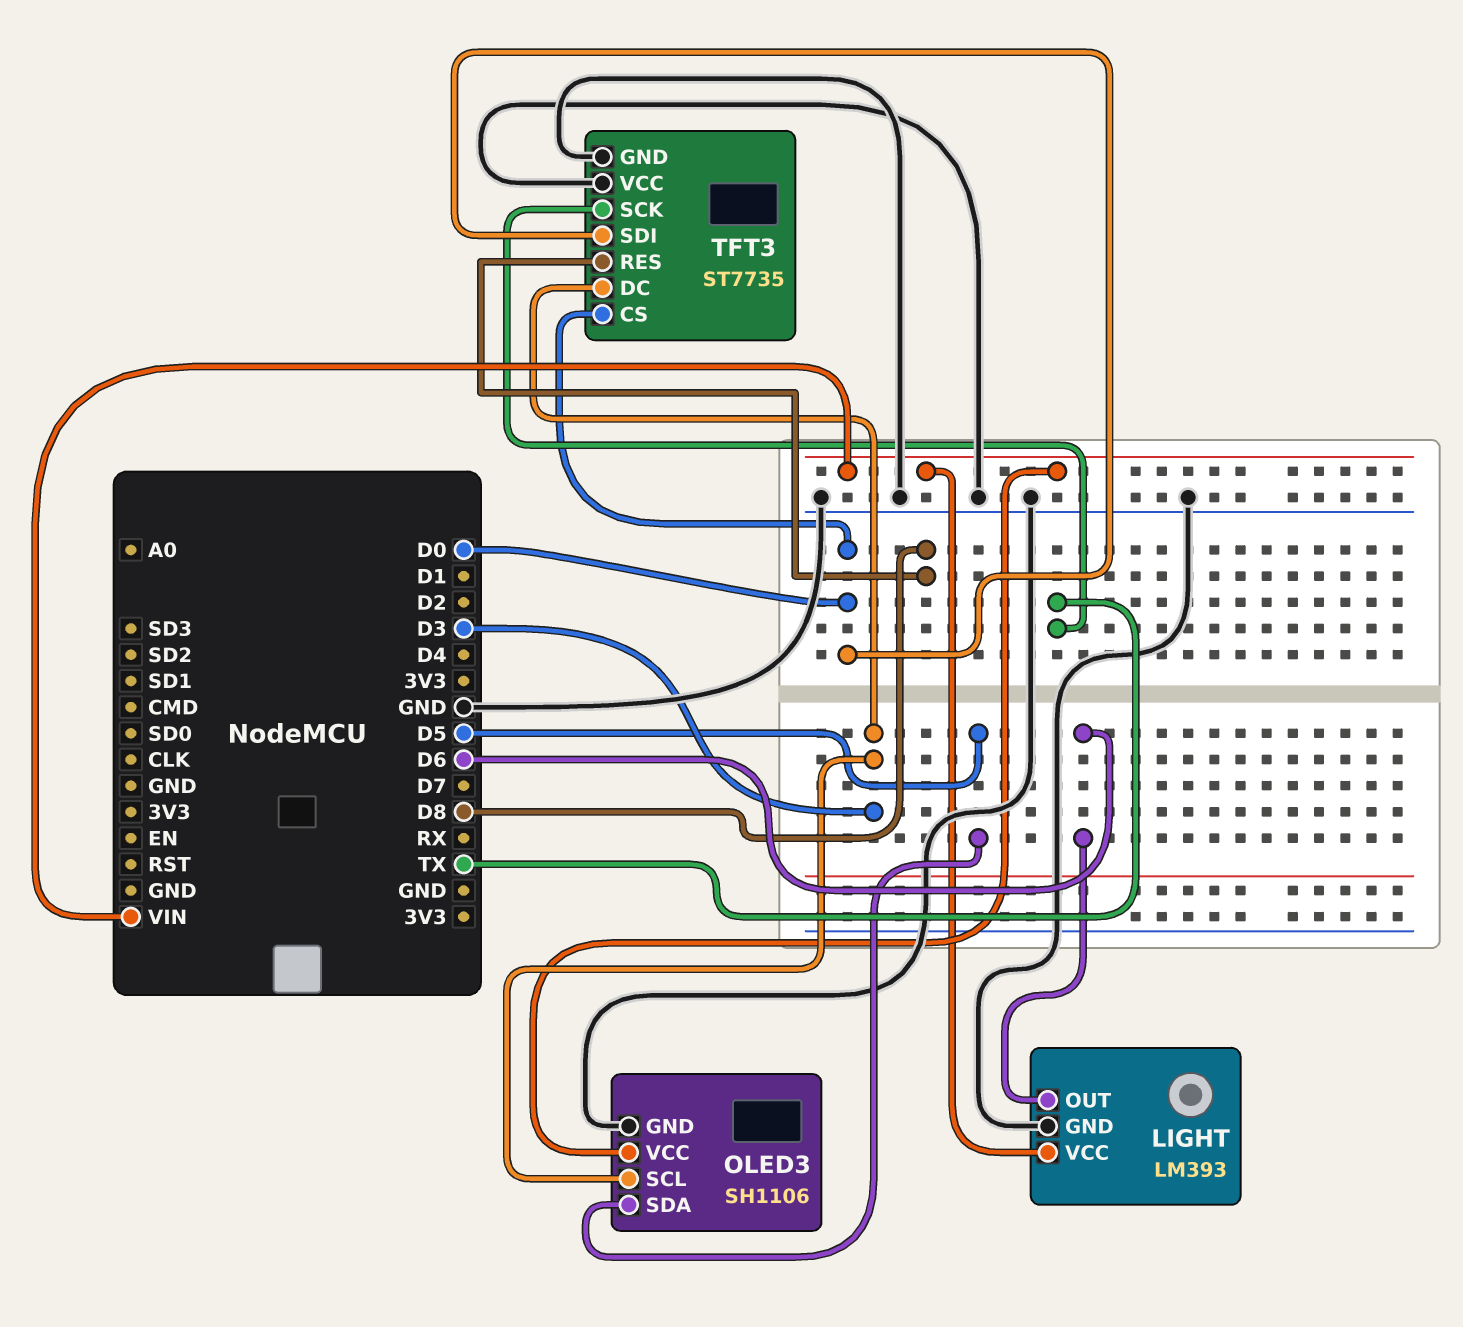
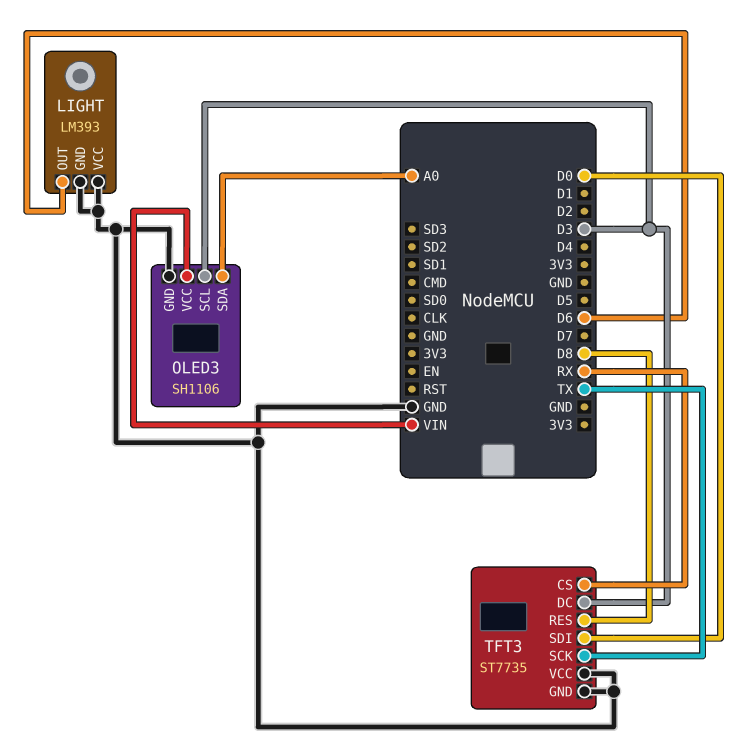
LIGHT pin VCC: VIN -> GND
OLED3 pin SDA: D5 -> A0
TFT3 pin CS: D0 -> RX

